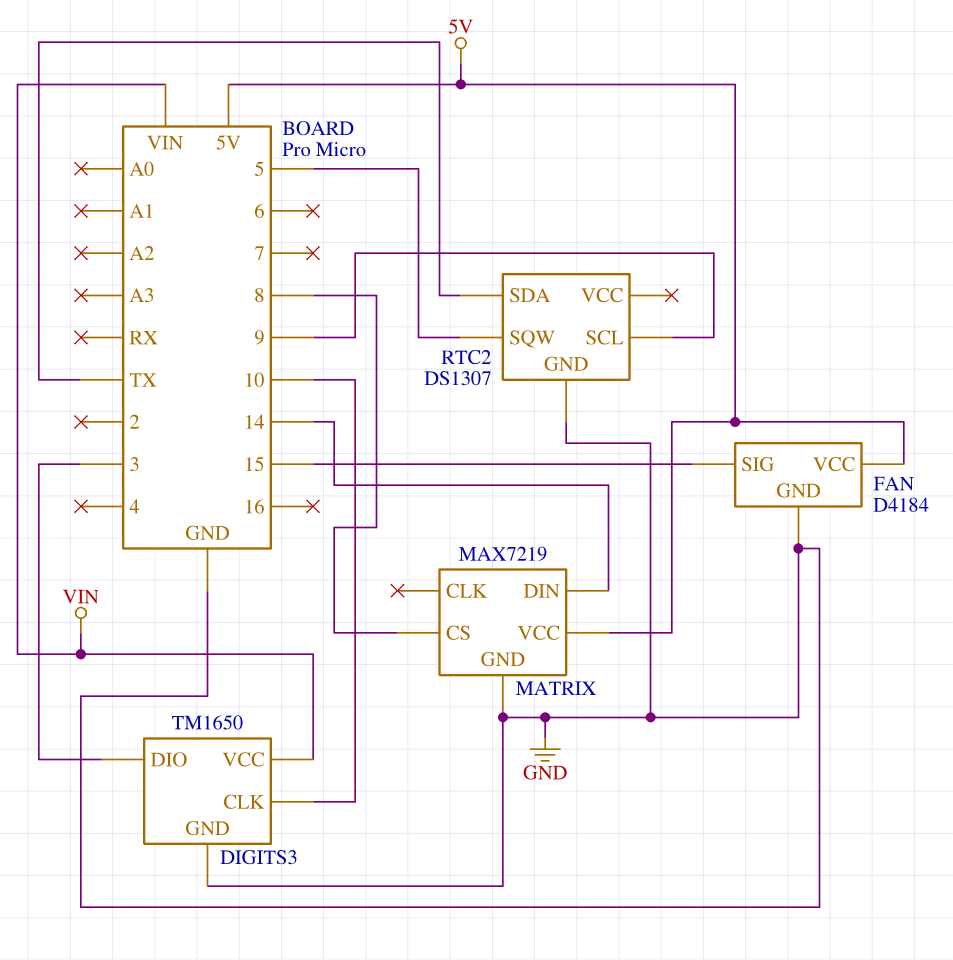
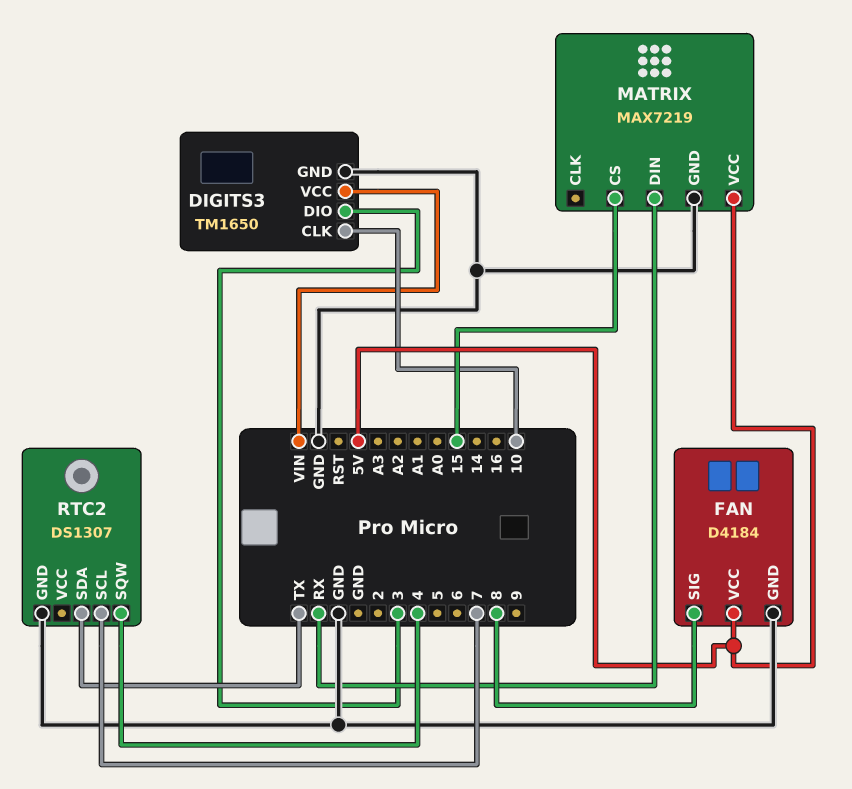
FAN pin SIG: 15 -> 8
MATRIX pin CS: 8 -> 15
MATRIX pin DIN: 14 -> RX
RTC2 pin SCL: 9 -> 7
RTC2 pin SQW: 5 -> 4

